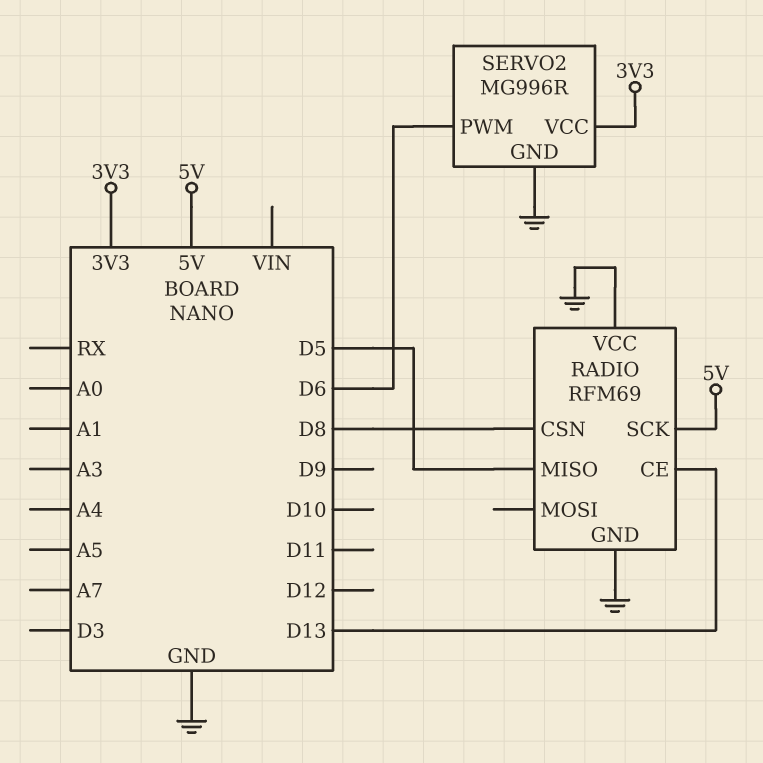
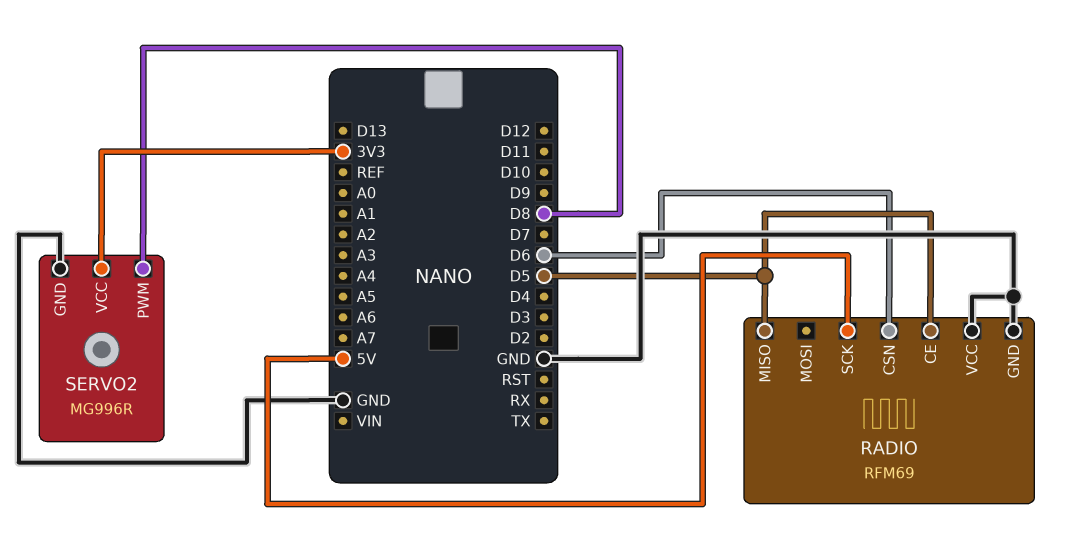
RADIO pin CE: D13 -> D5
RADIO pin CSN: D8 -> D6
SERVO2 pin PWM: D6 -> D8

